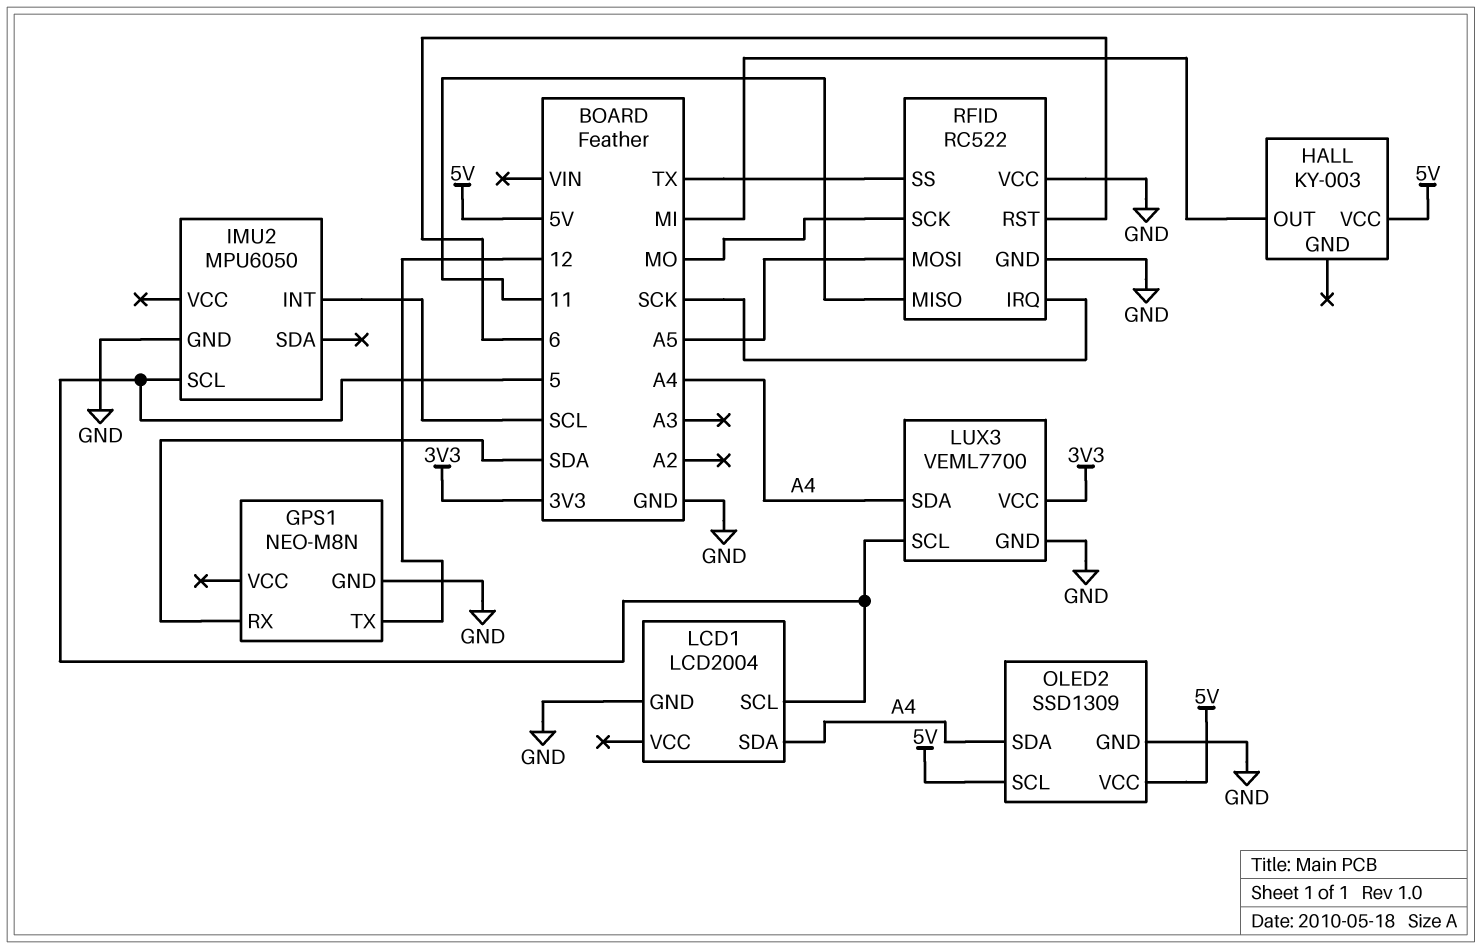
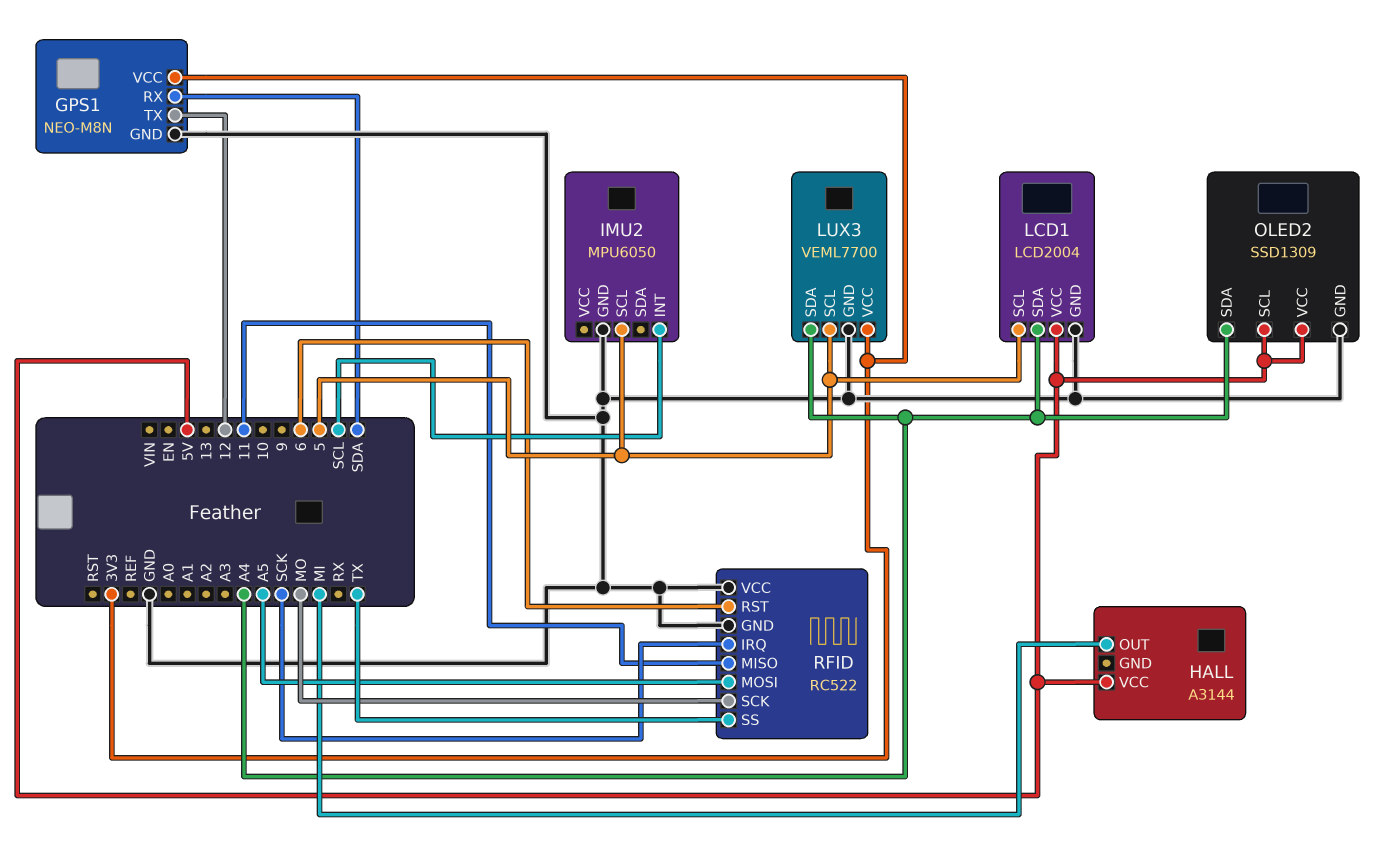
GPS1 pin VCC: none -> 3V3
HALL: KY-003 -> A3144
LCD1 pin VCC: none -> 5V

